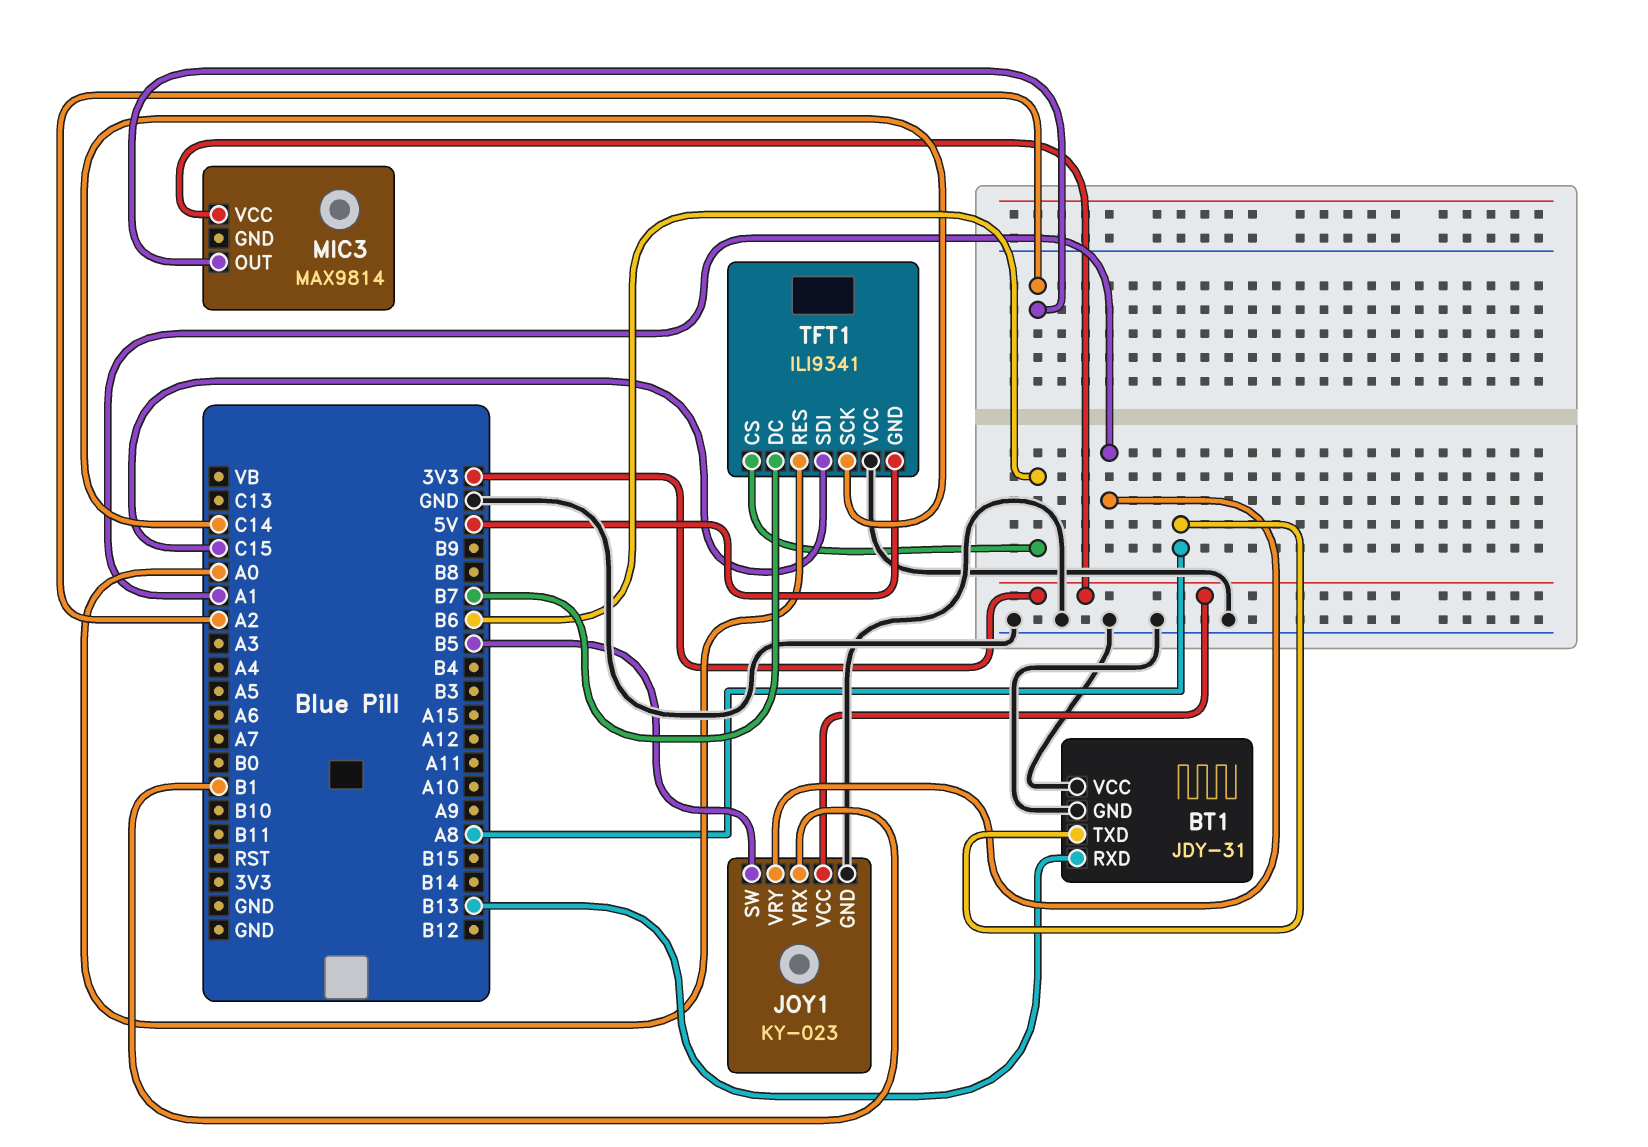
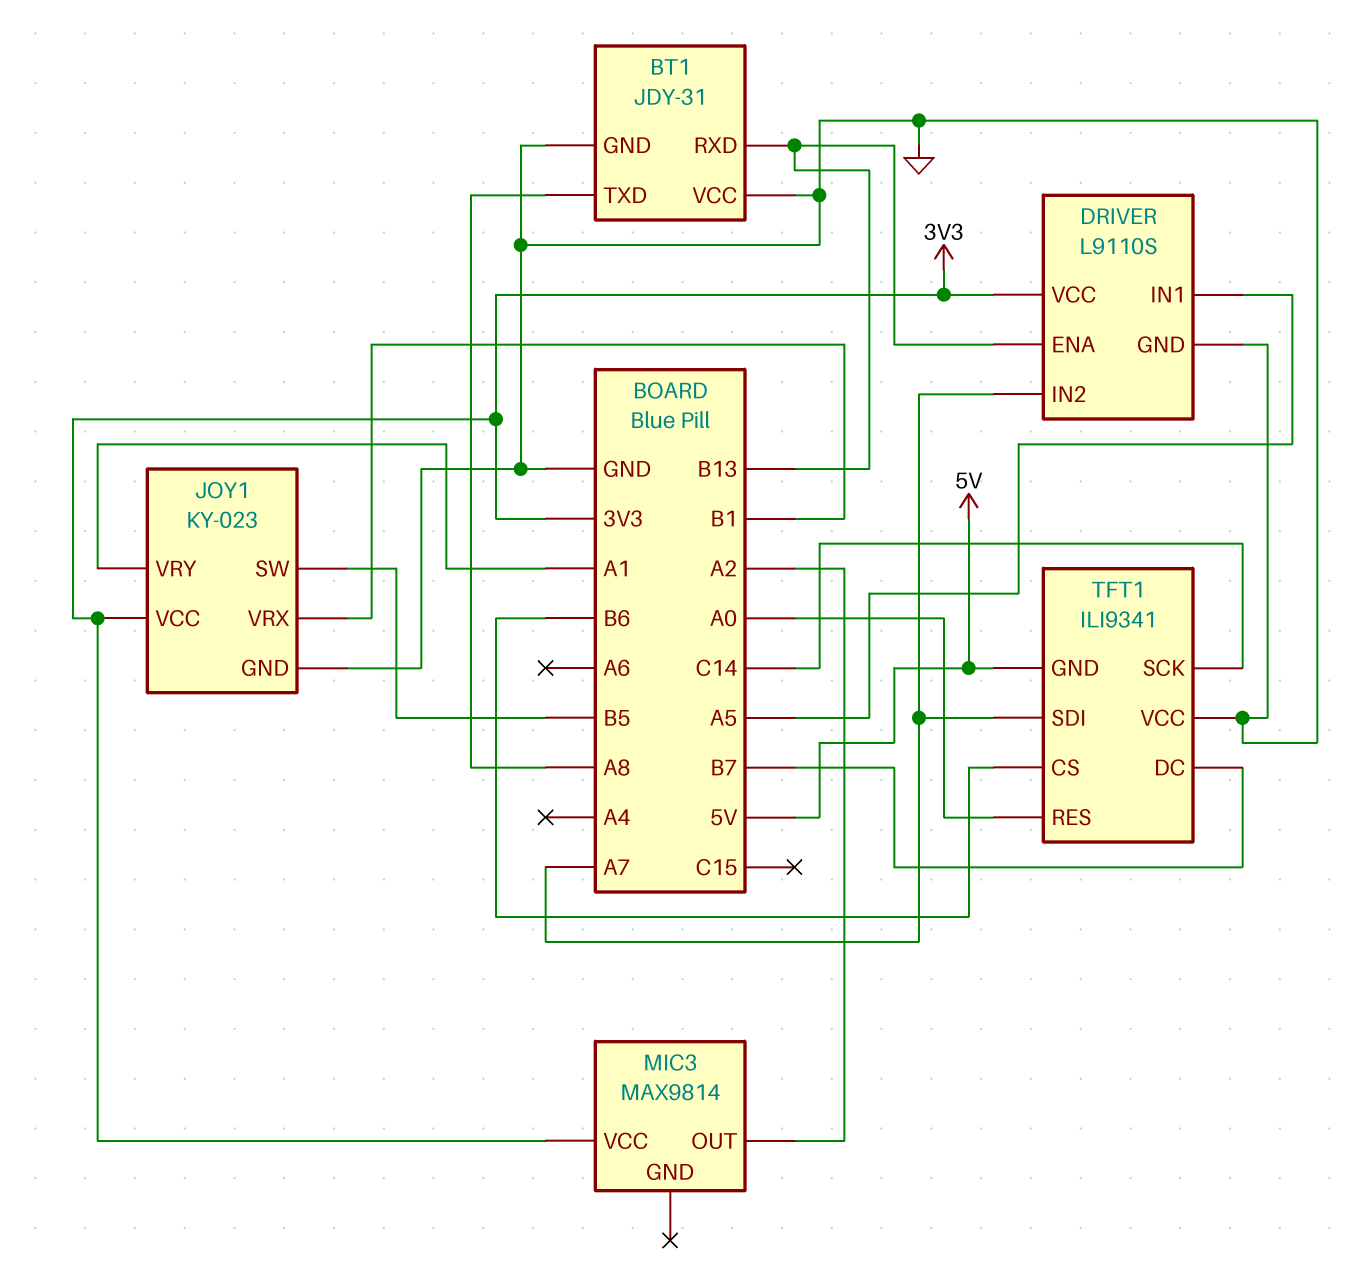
DRIVER: none -> L9110S
DRIVER pin ENA: none -> B13
DRIVER pin GND: none -> GND
DRIVER pin IN1: none -> A5
DRIVER pin IN2: none -> A7
DRIVER pin VCC: none -> 3V3
TFT1 pin SDI: C15 -> A7

